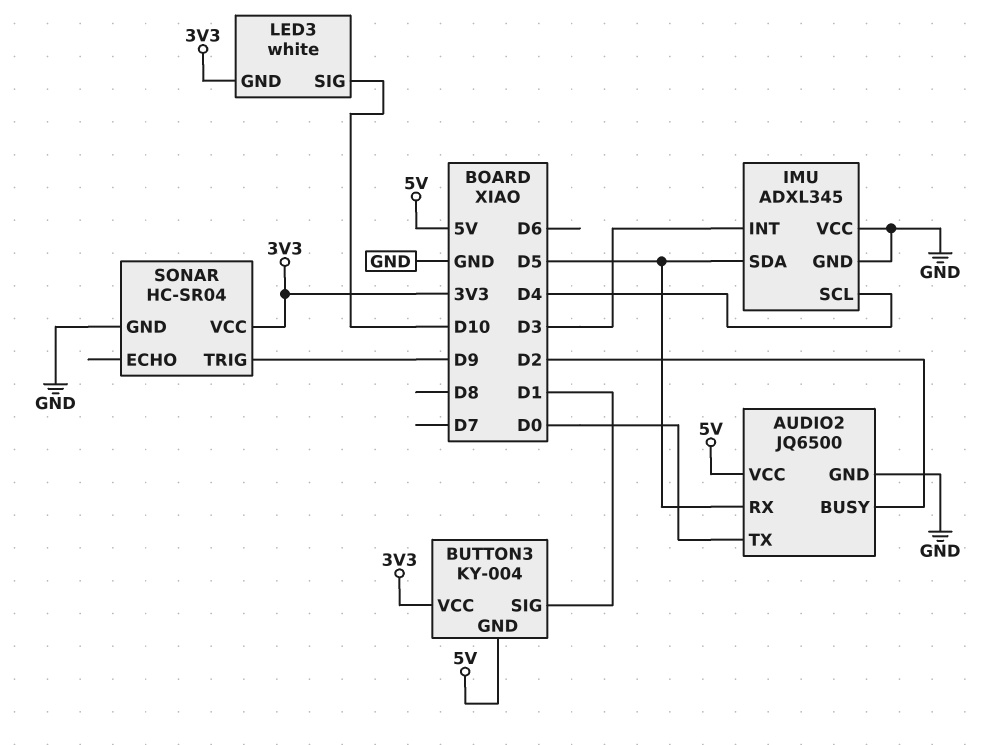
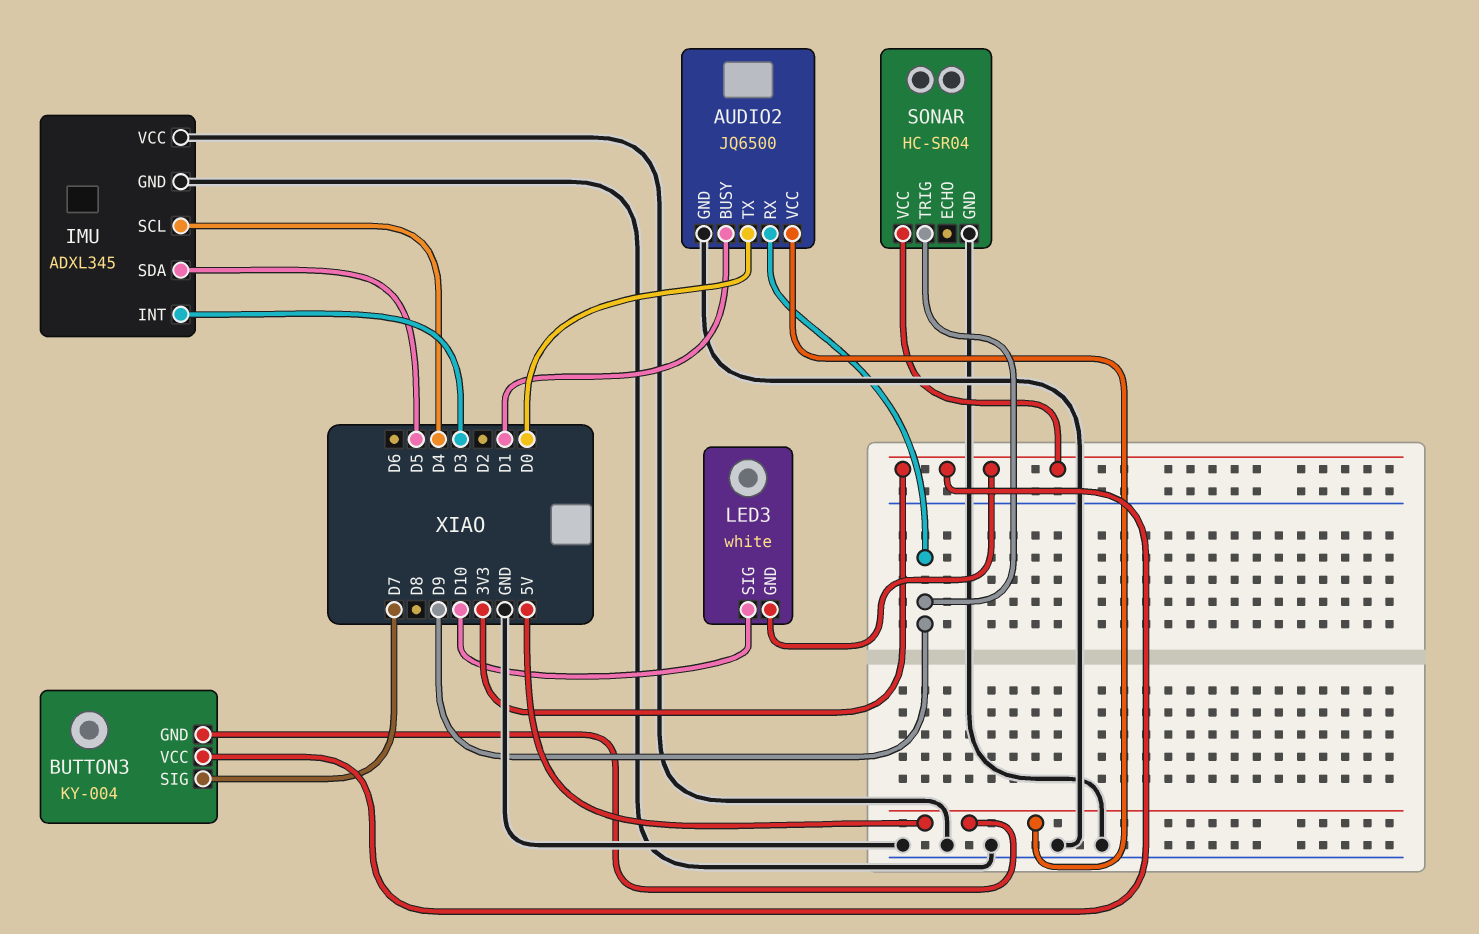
AUDIO2 pin BUSY: D2 -> D1
AUDIO2 pin RX: D5 -> D9
BUTTON3 pin SIG: D1 -> D7

